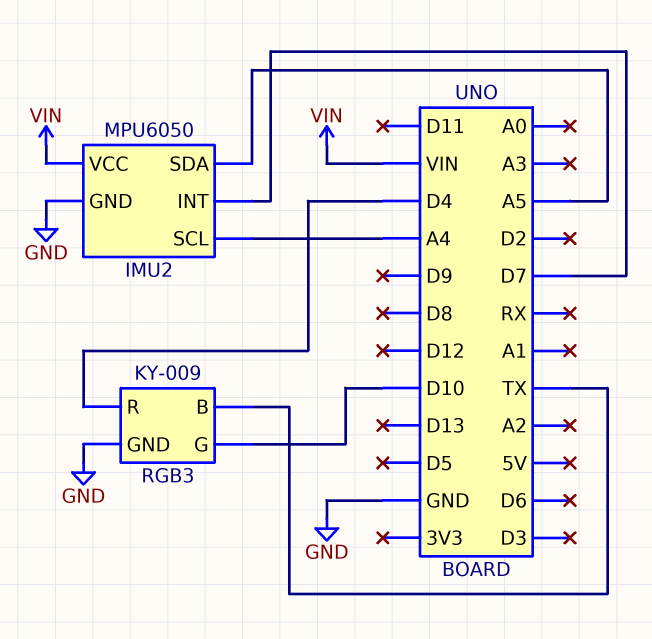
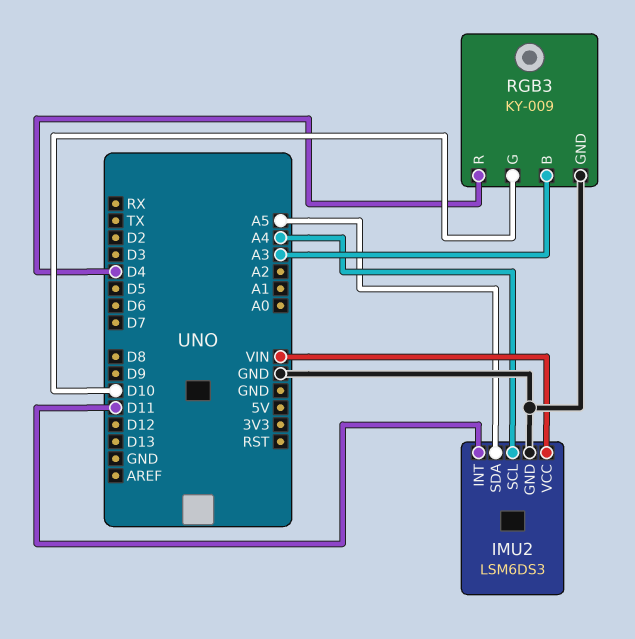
IMU2: MPU6050 -> LSM6DS3
IMU2 pin INT: D7 -> D11
RGB3 pin B: TX -> A3

